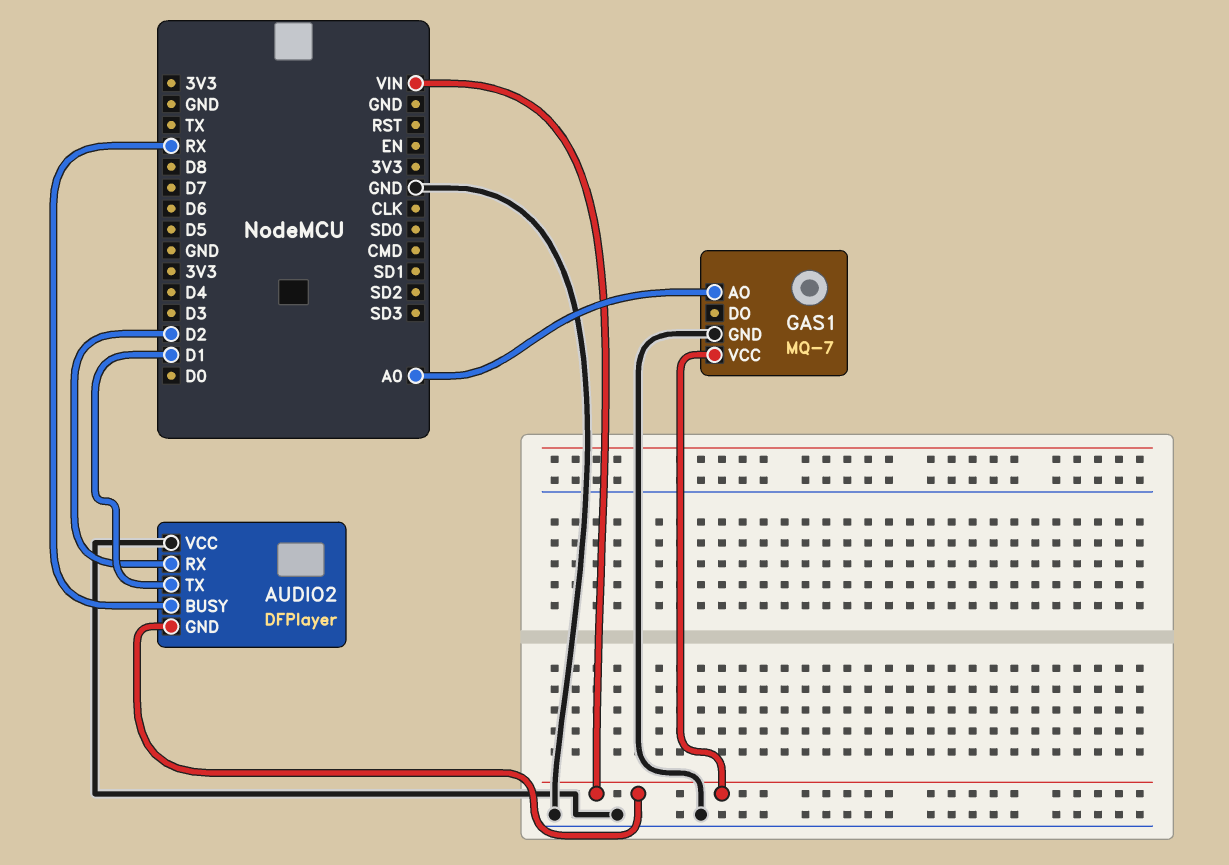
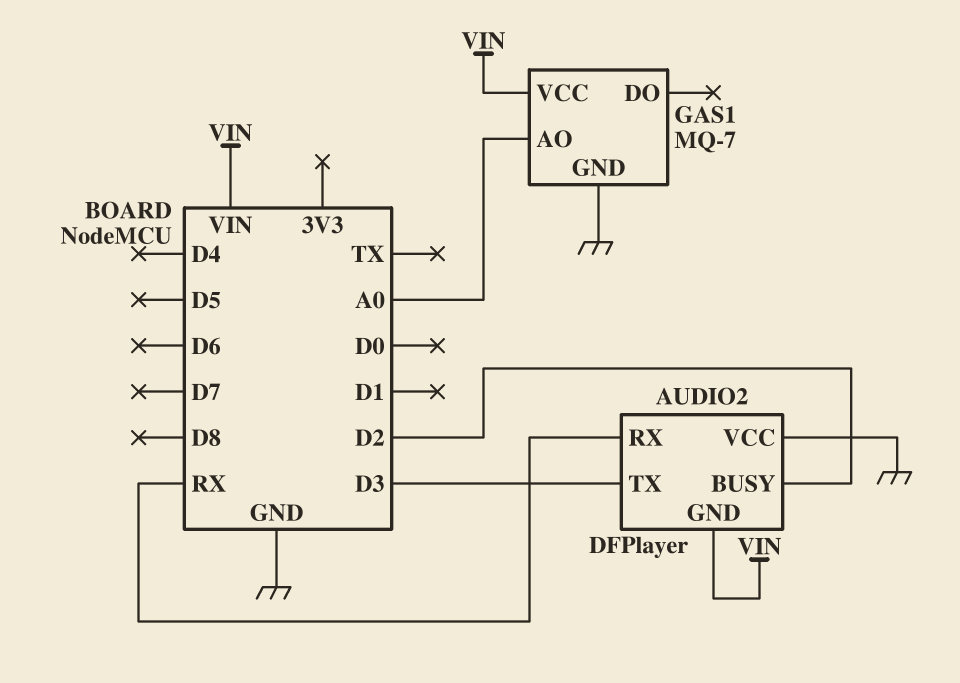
AUDIO2 pin BUSY: RX -> D2
AUDIO2 pin RX: D2 -> RX
AUDIO2 pin TX: D1 -> D3

